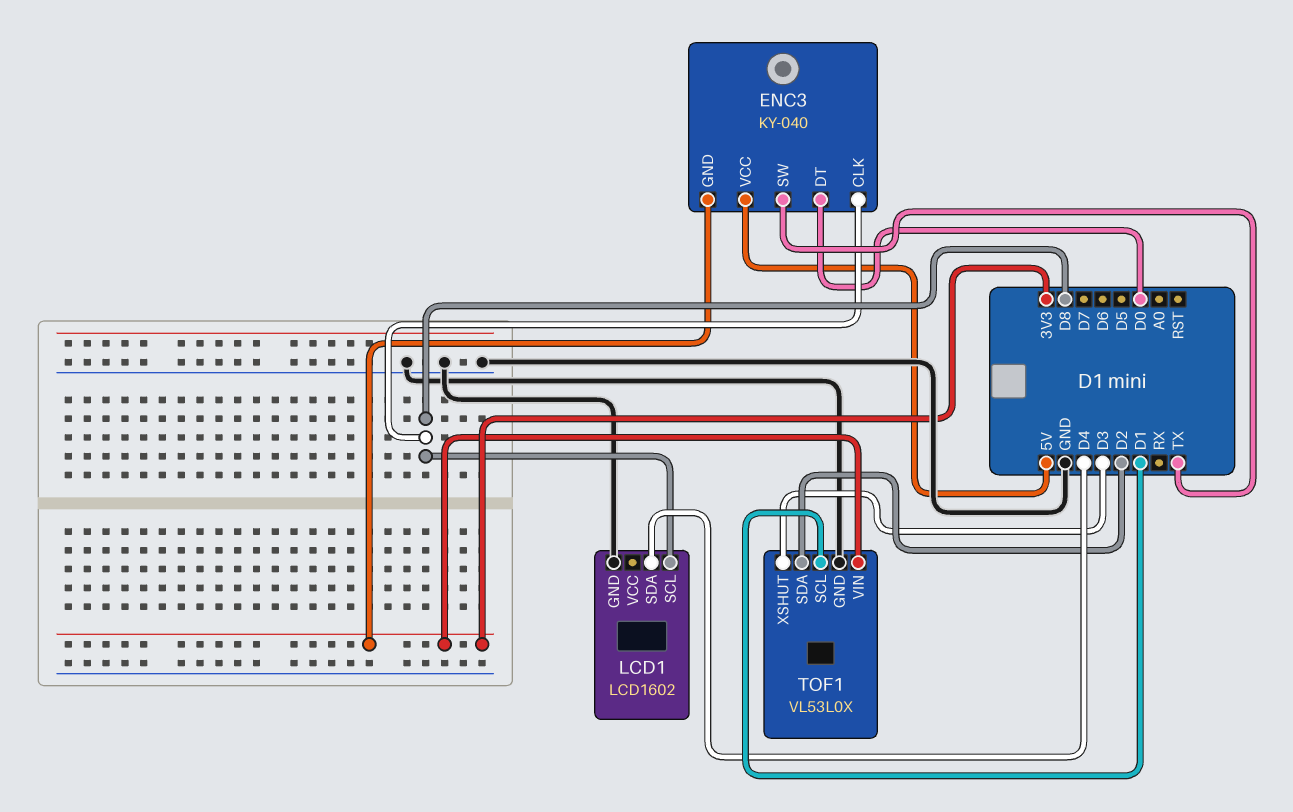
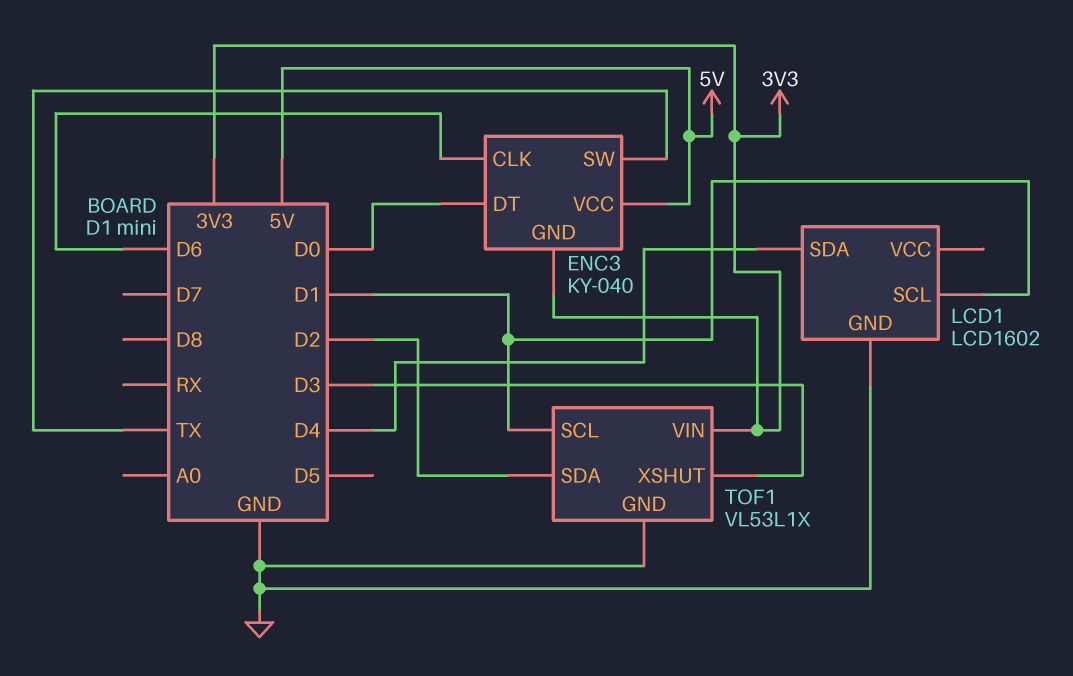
ENC3 pin CLK: D8 -> D6
LCD1 pin SCL: D8 -> D1
TOF1: VL53L0X -> VL53L1X

